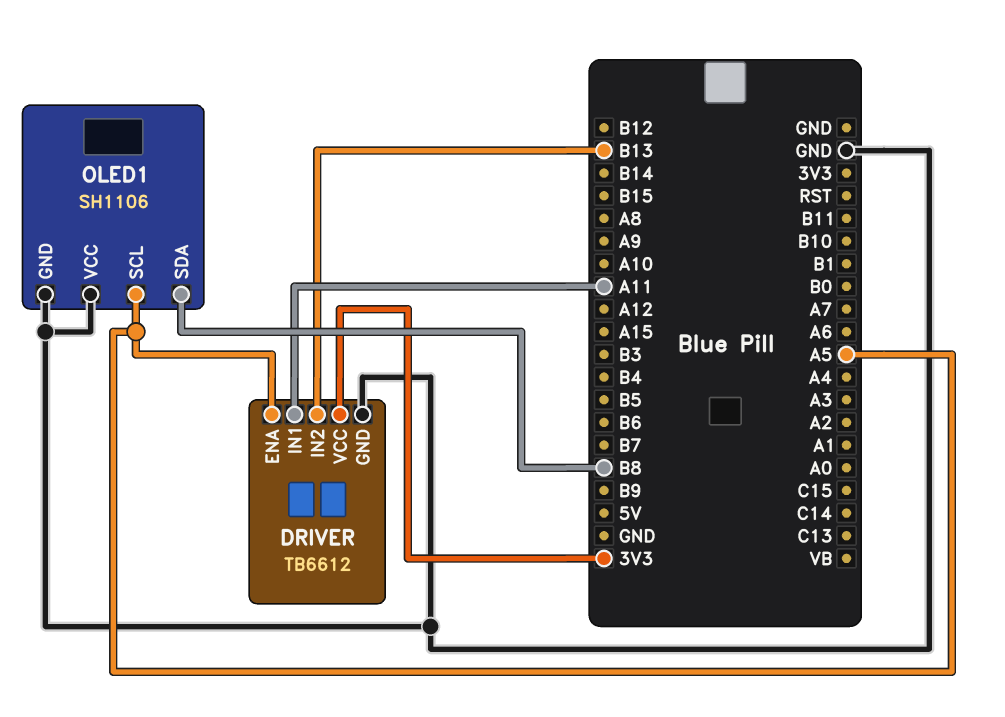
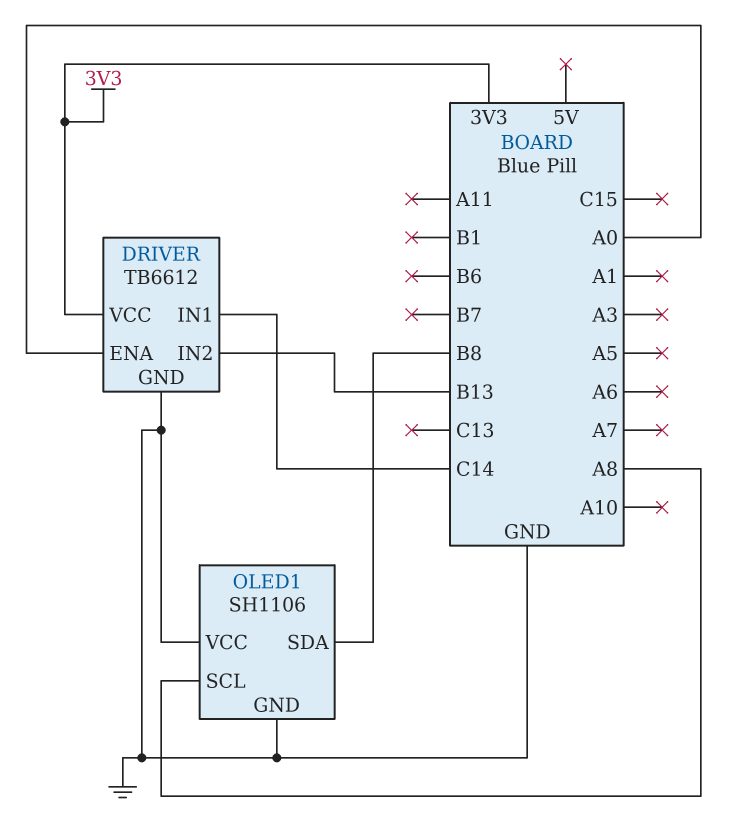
DRIVER pin ENA: A5 -> A0
DRIVER pin IN1: A11 -> C14
OLED1 pin SCL: A5 -> A8

